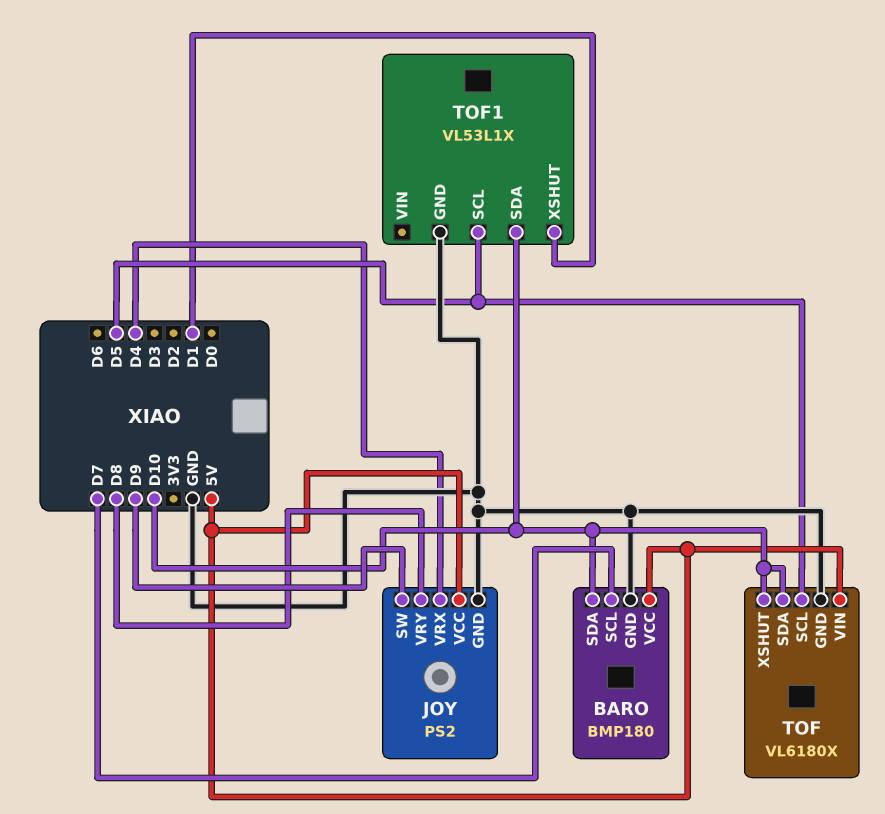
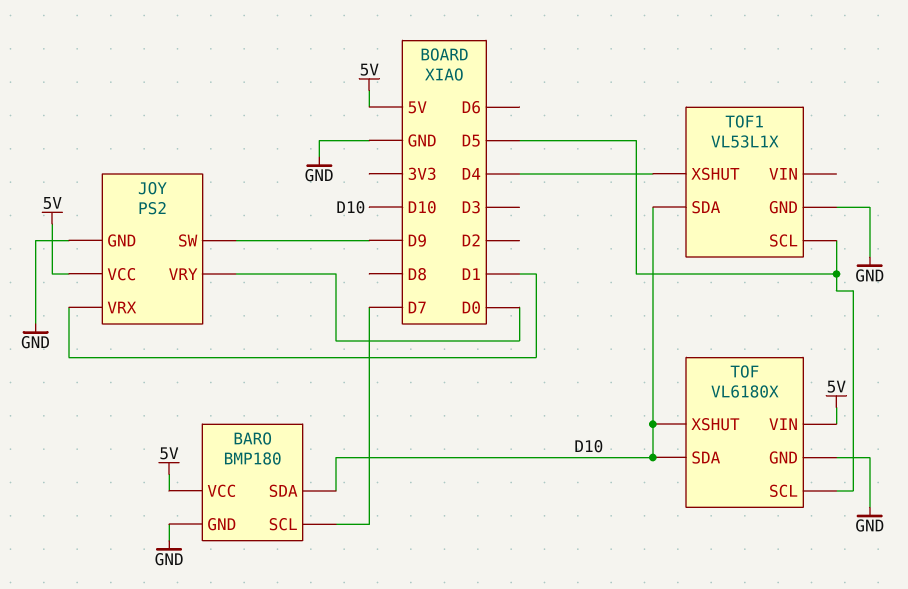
JOY pin VRX: D4 -> D1
JOY pin VRY: D8 -> D0
TOF1 pin XSHUT: D1 -> D4

